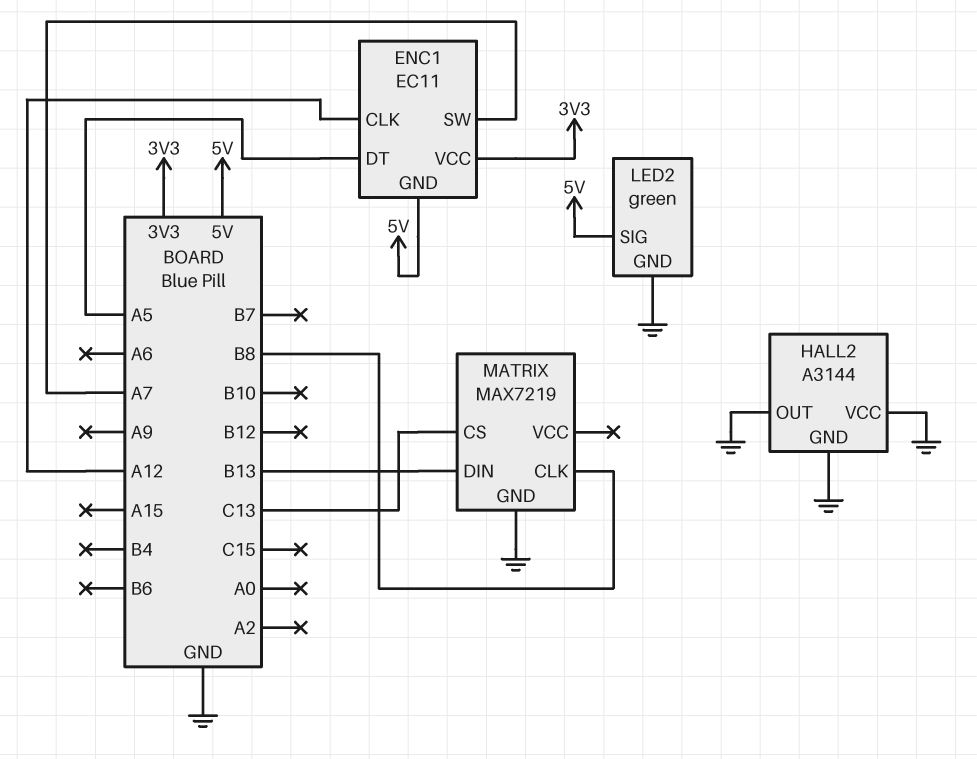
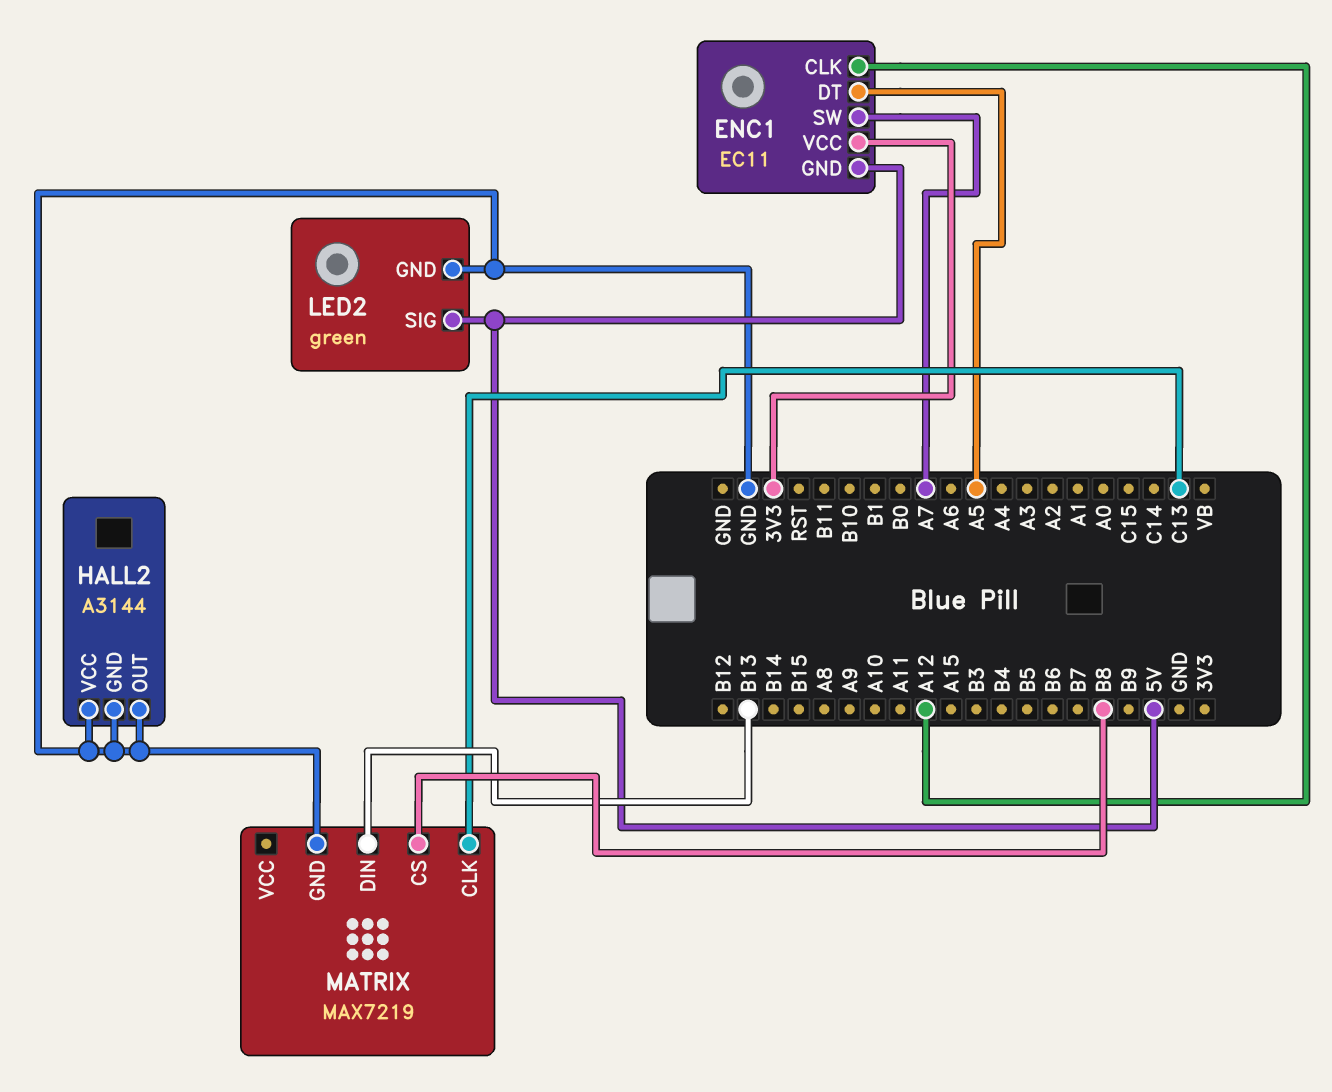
MATRIX pin CLK: B8 -> C13
MATRIX pin CS: C13 -> B8

